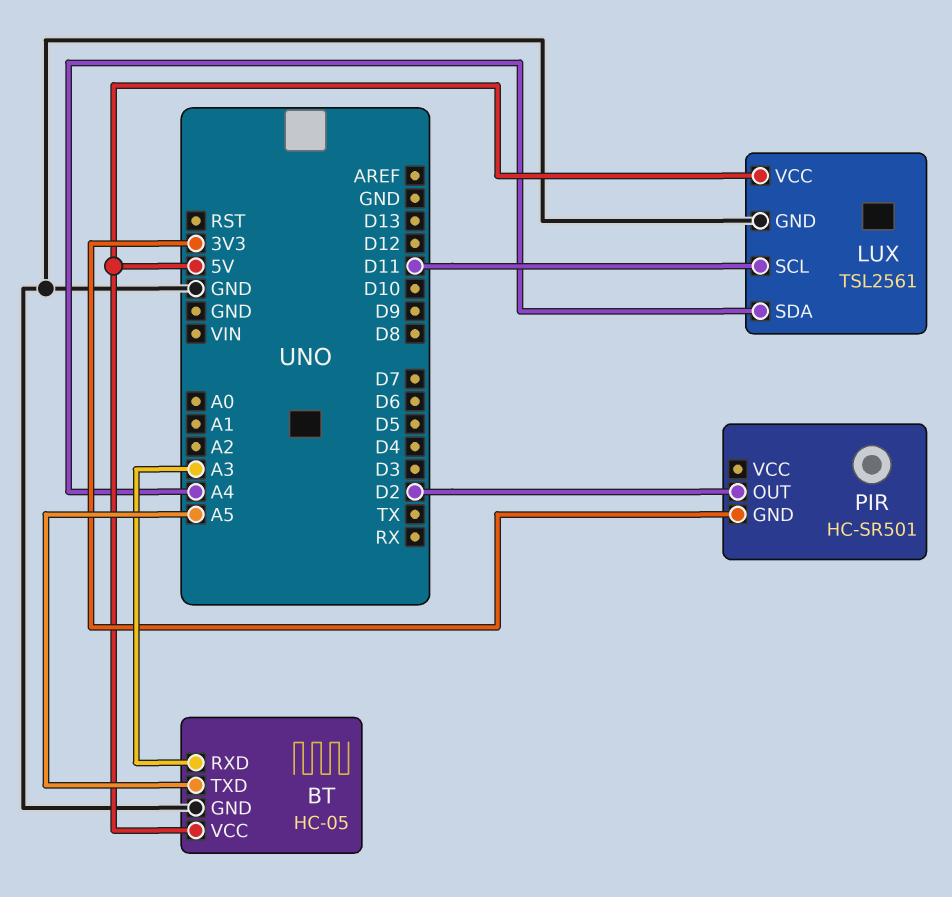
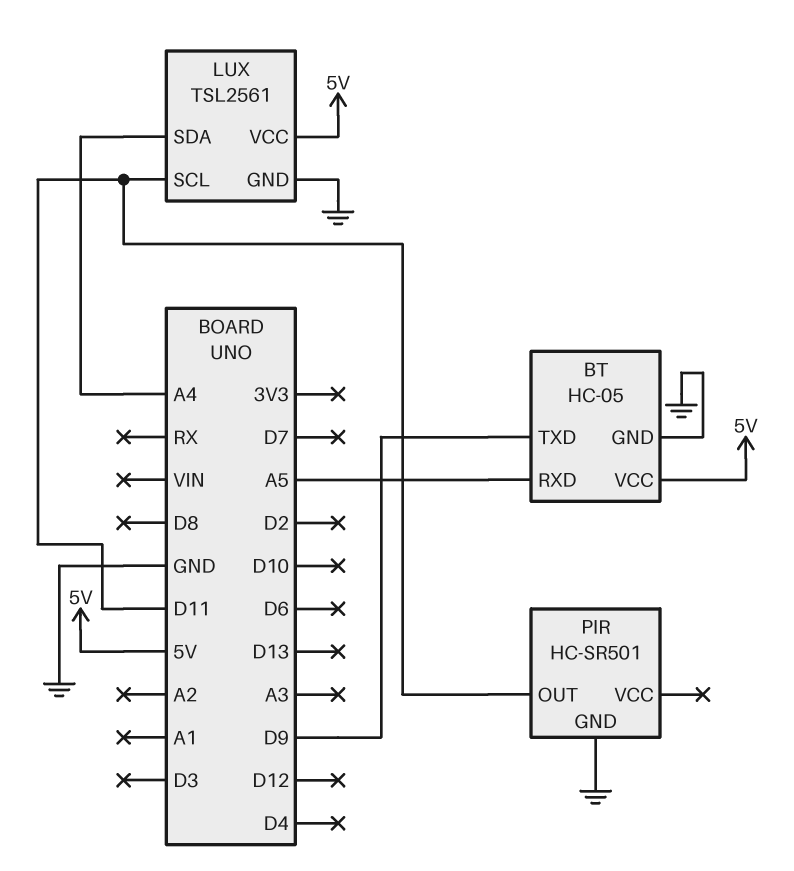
BT pin RXD: A3 -> A5
BT pin TXD: A5 -> D9
PIR pin GND: 3V3 -> GND
PIR pin OUT: D2 -> D11

